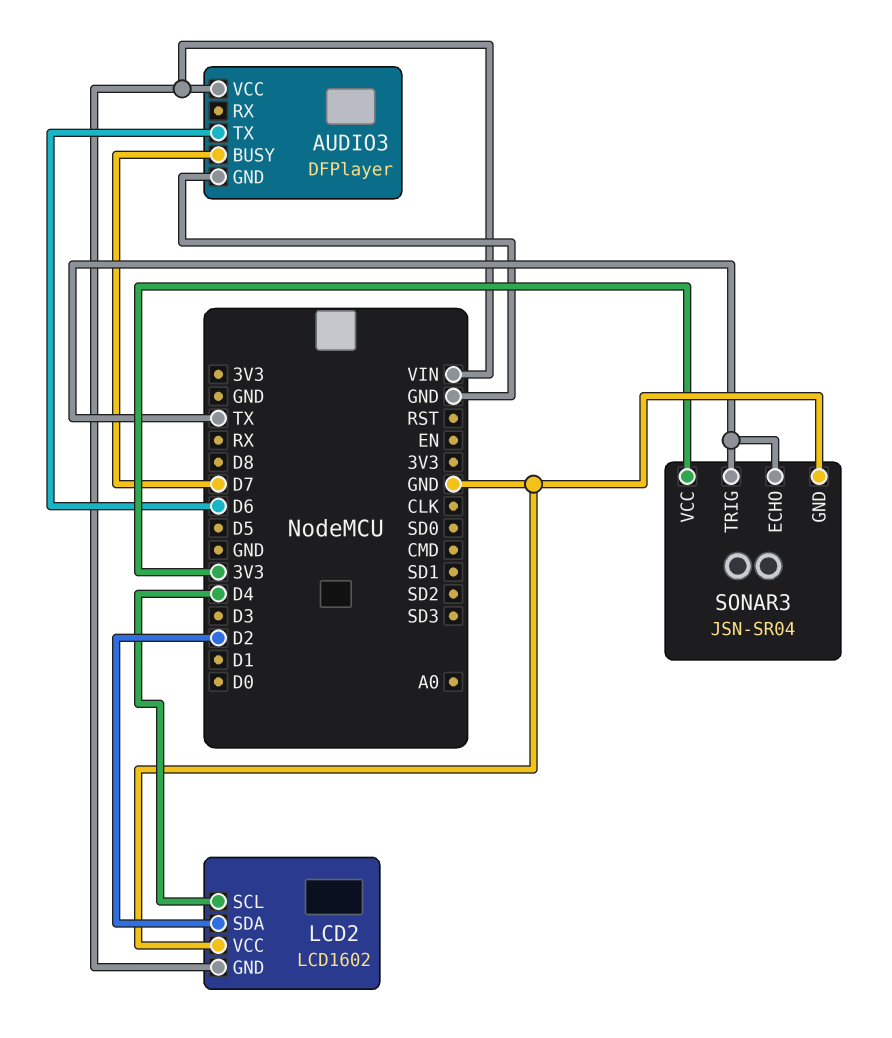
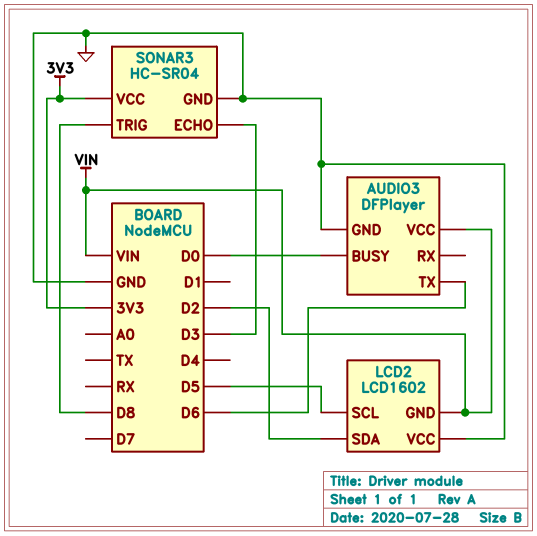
AUDIO3 pin BUSY: D7 -> D0
LCD2 pin SCL: D4 -> D5
SONAR3: JSN-SR04 -> HC-SR04
SONAR3 pin ECHO: TX -> D3
SONAR3 pin TRIG: TX -> D8

